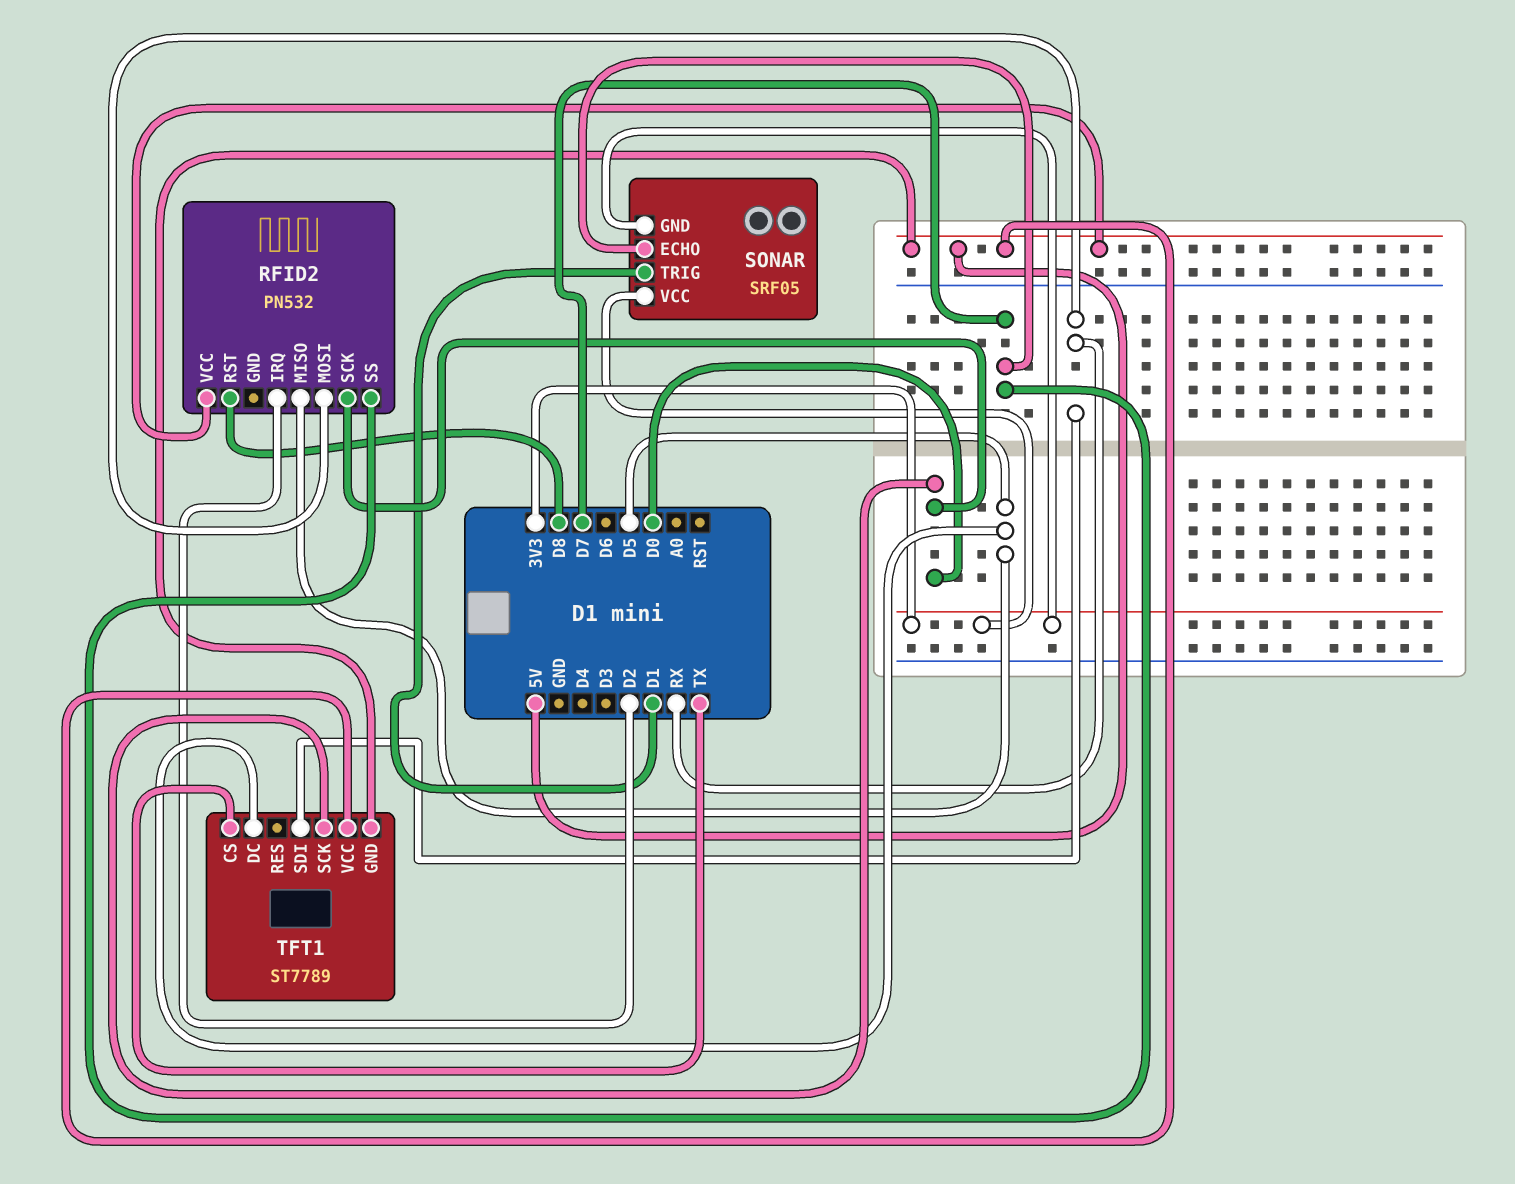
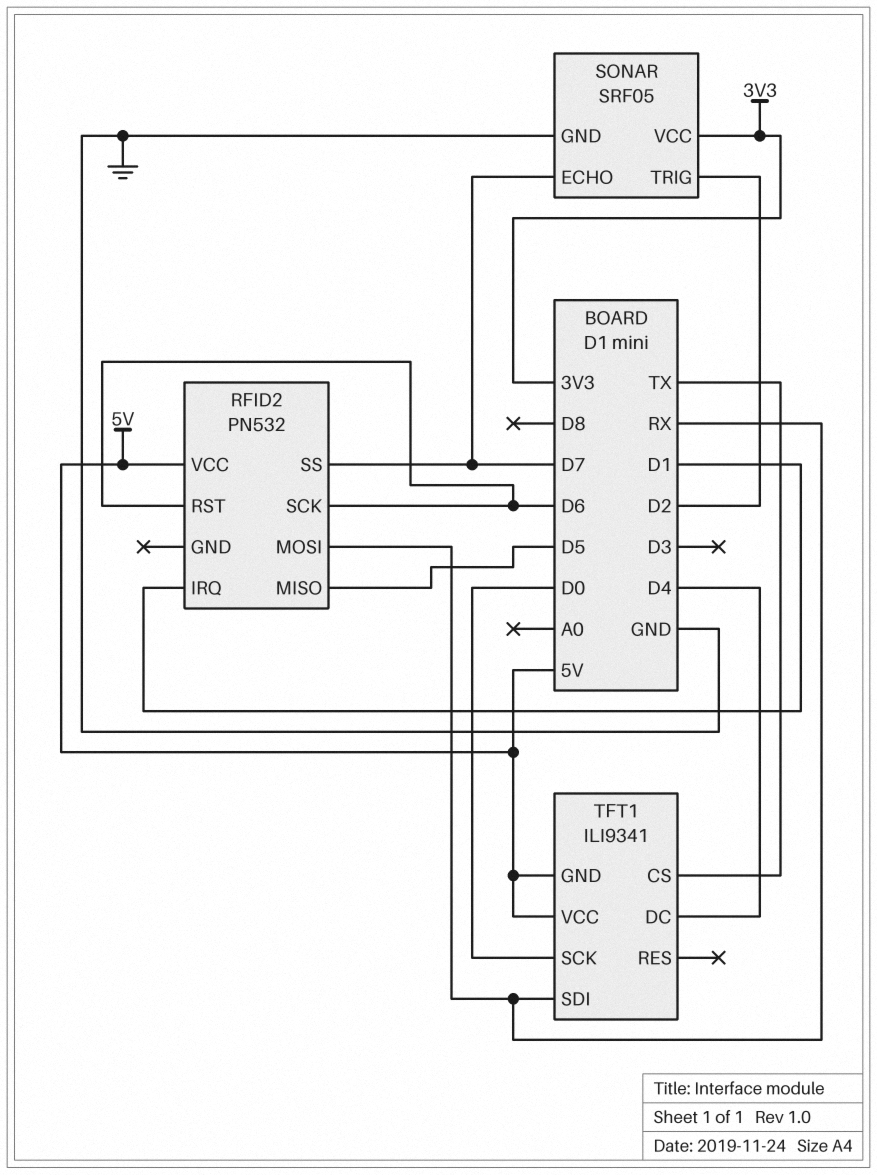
RFID2 pin IRQ: D2 -> D1
RFID2 pin RST: D8 -> D6
RFID2 pin SCK: D0 -> D6
SONAR pin GND: 3V3 -> GND
SONAR pin TRIG: D1 -> D2
TFT1: ST7789 -> ILI9341
TFT1 pin DC: D5 -> D4

